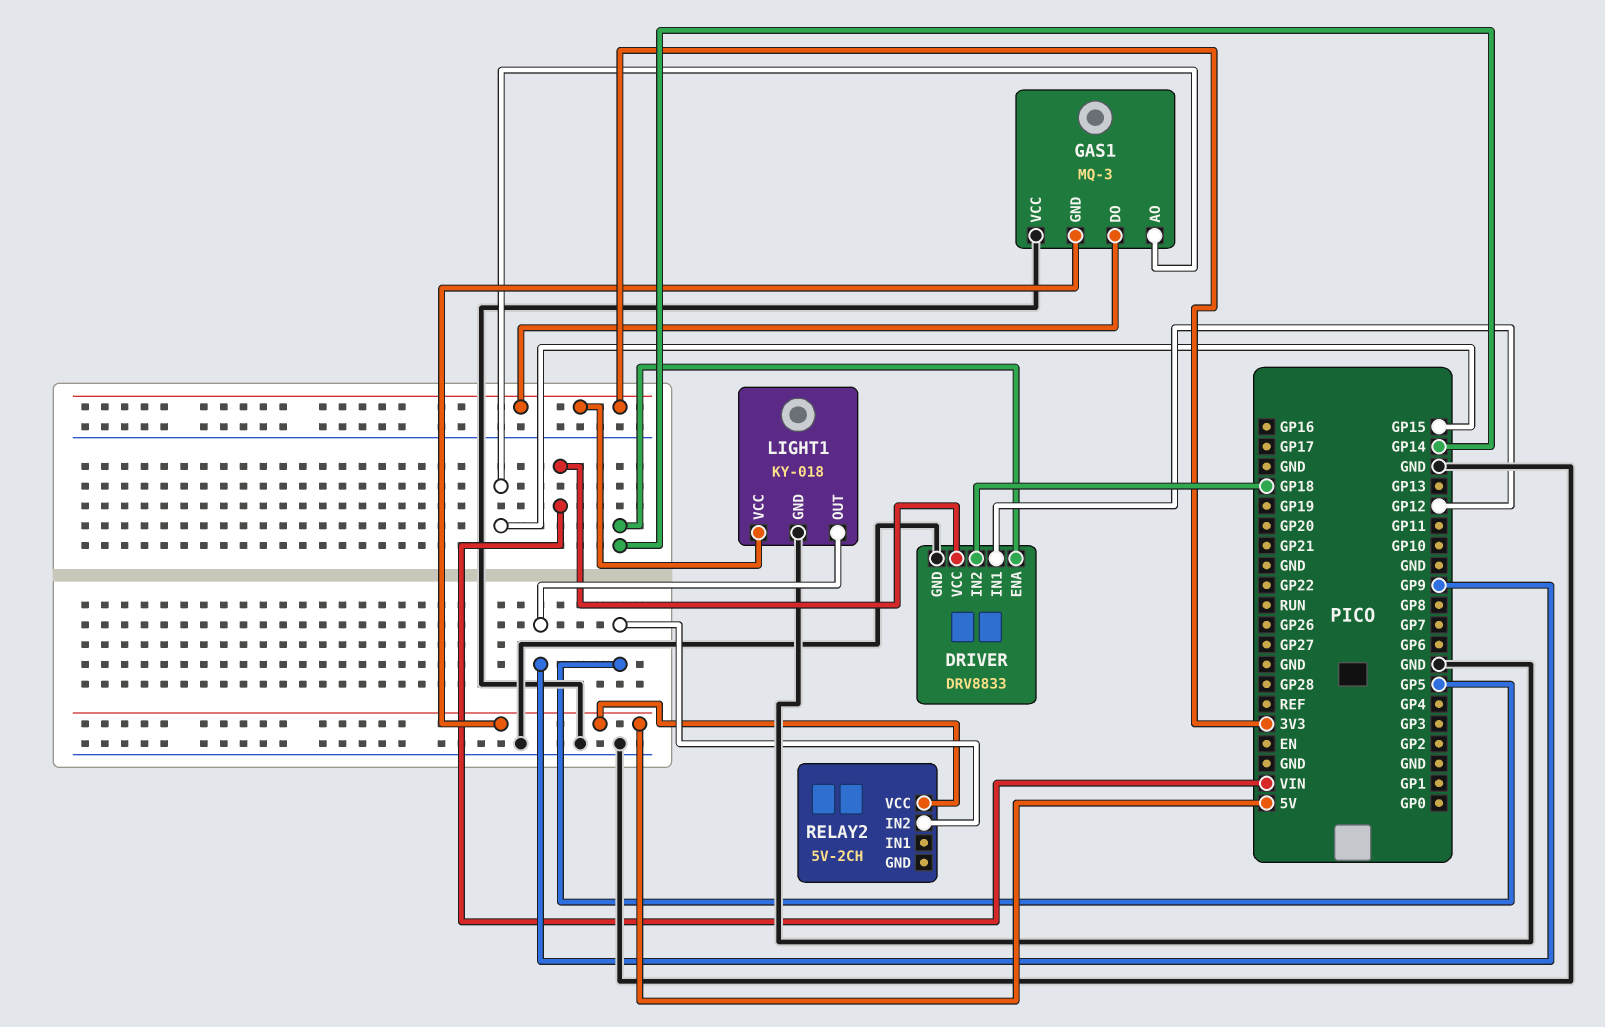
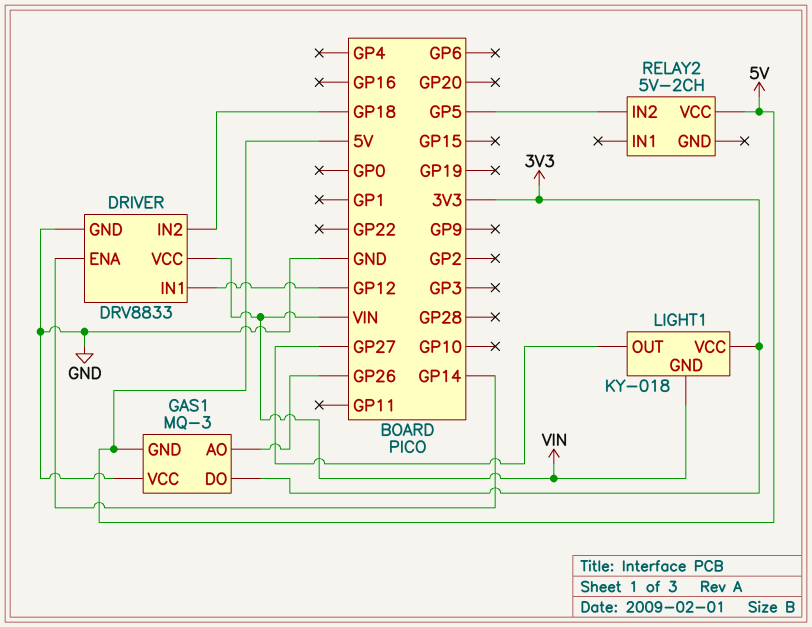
GAS1 pin AO: GP15 -> GP26
LIGHT1 pin GND: GND -> VIN
LIGHT1 pin OUT: GP9 -> GP27

